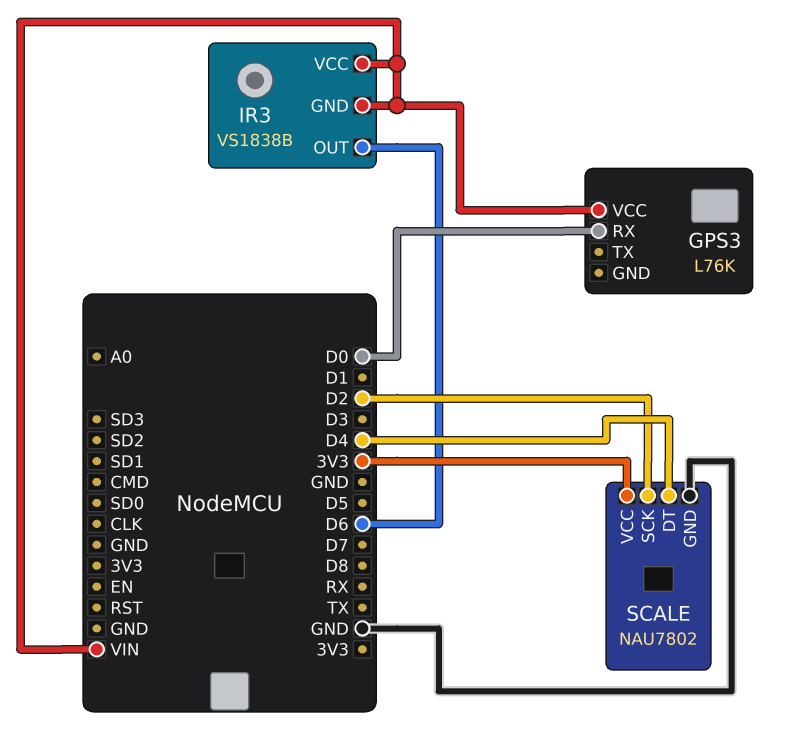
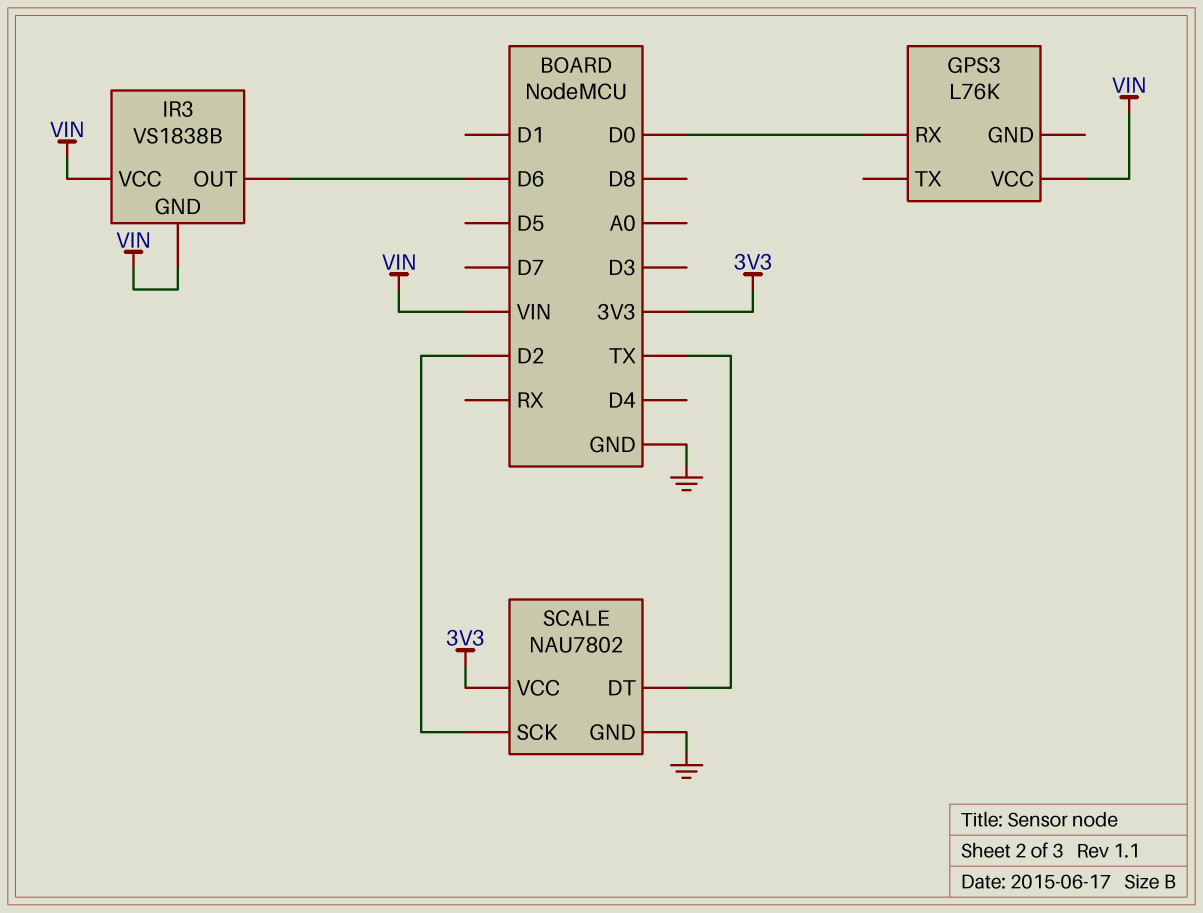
SCALE pin DT: D4 -> TX

